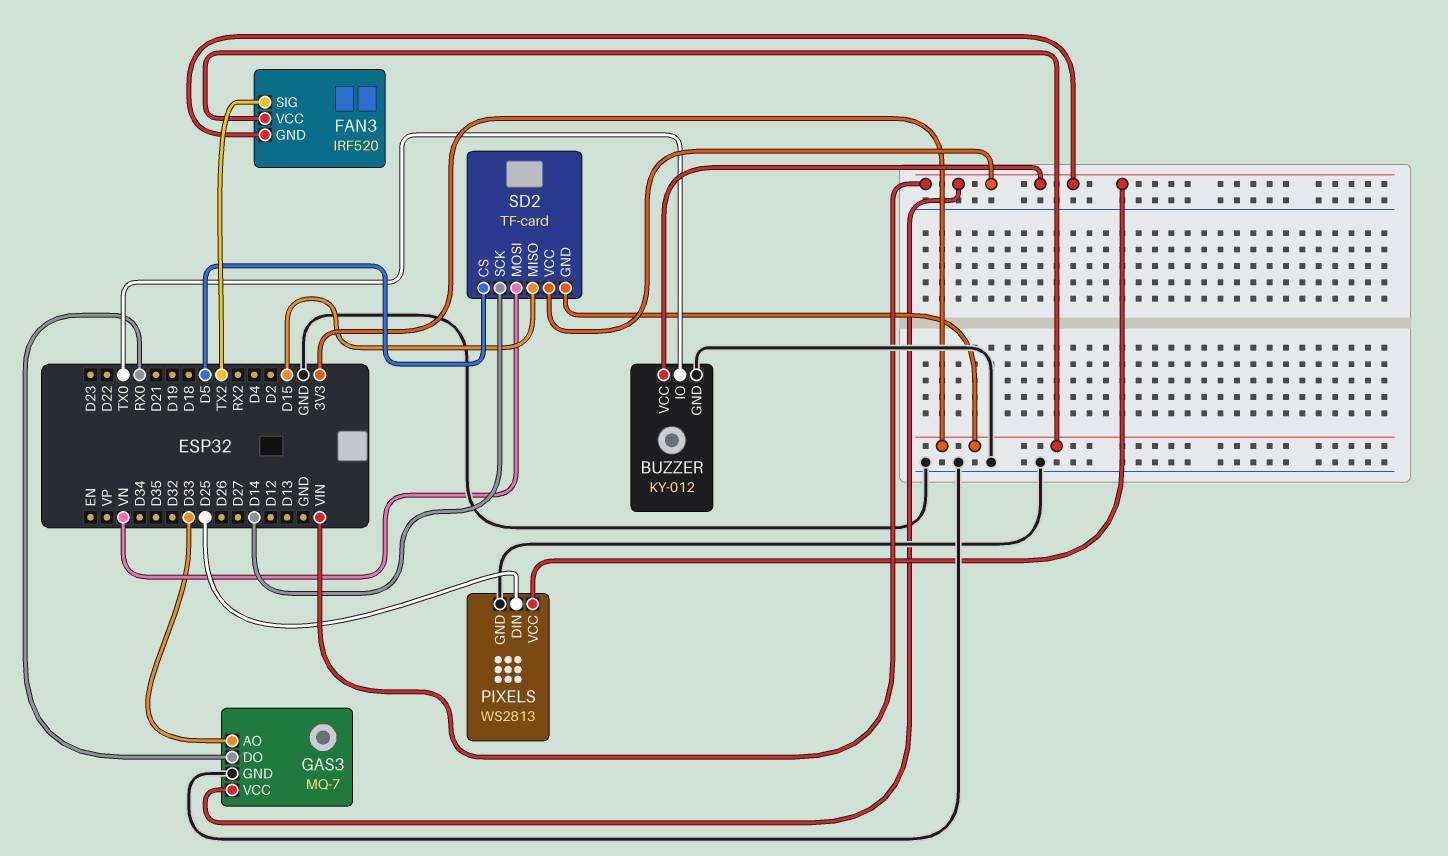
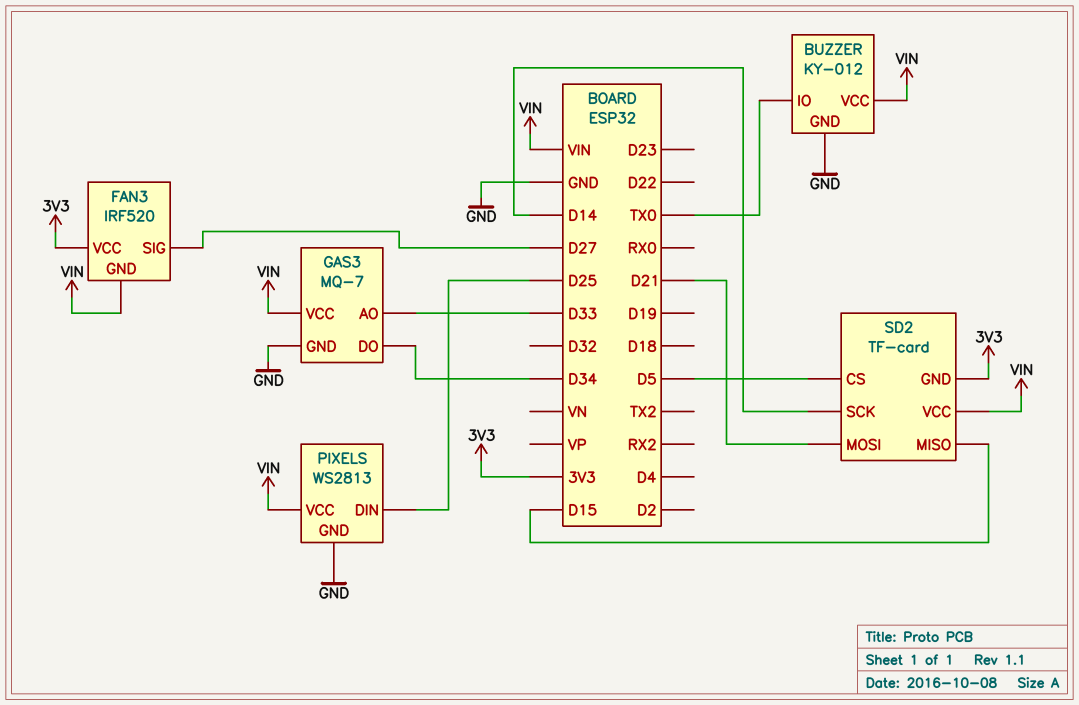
FAN3 pin SIG: TX2 -> D27
GAS3 pin DO: RX0 -> D34
SD2 pin MOSI: VN -> D21

